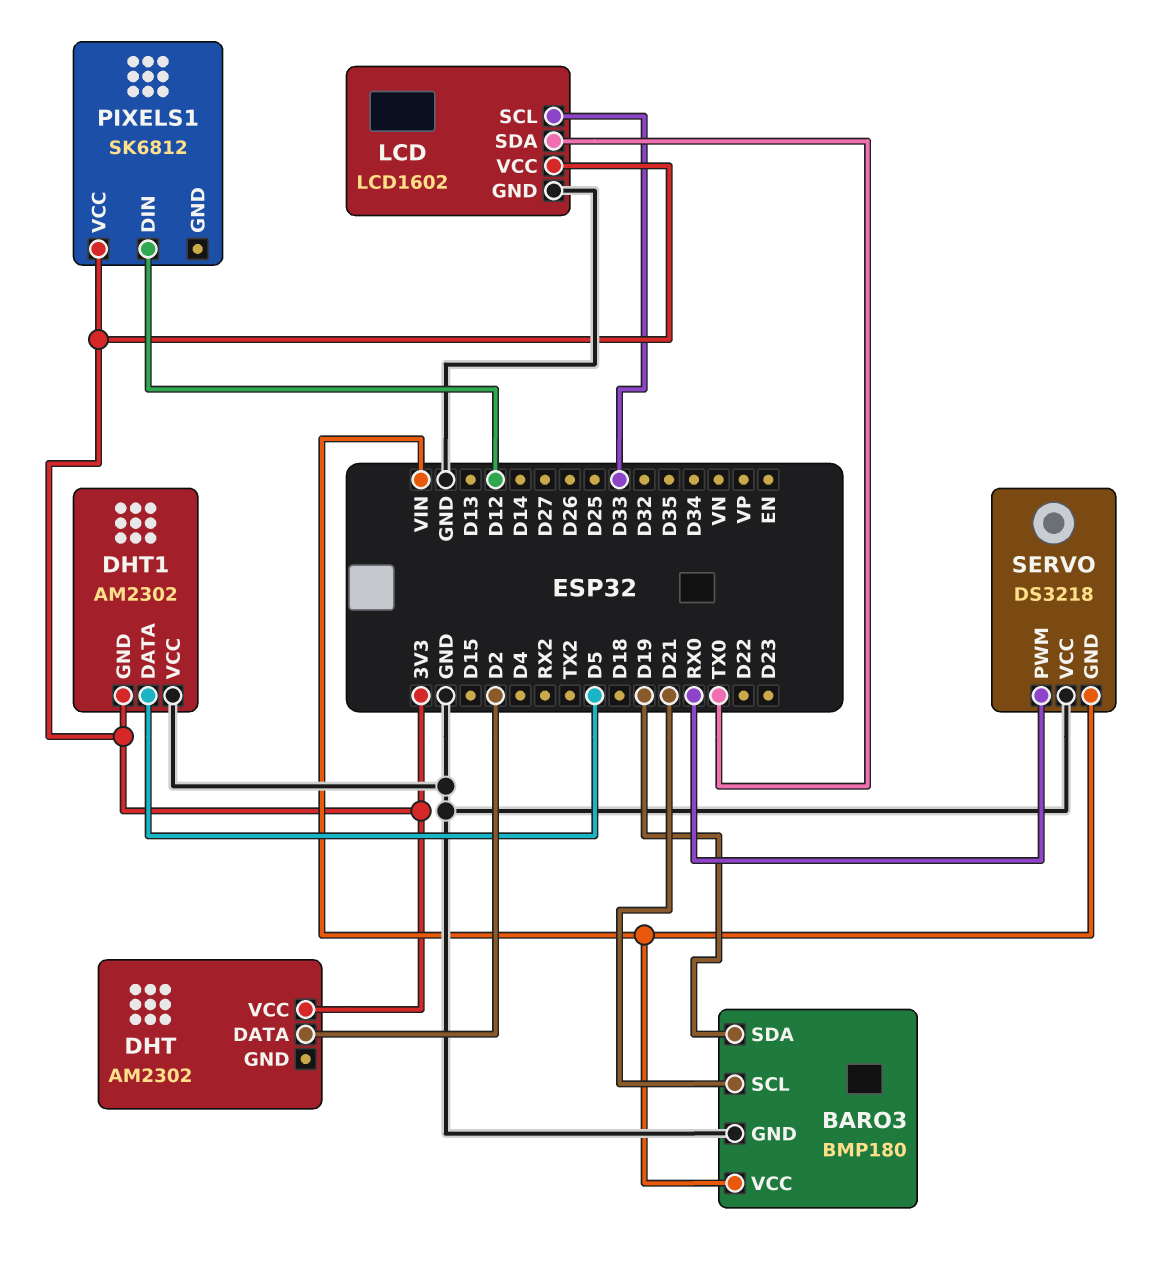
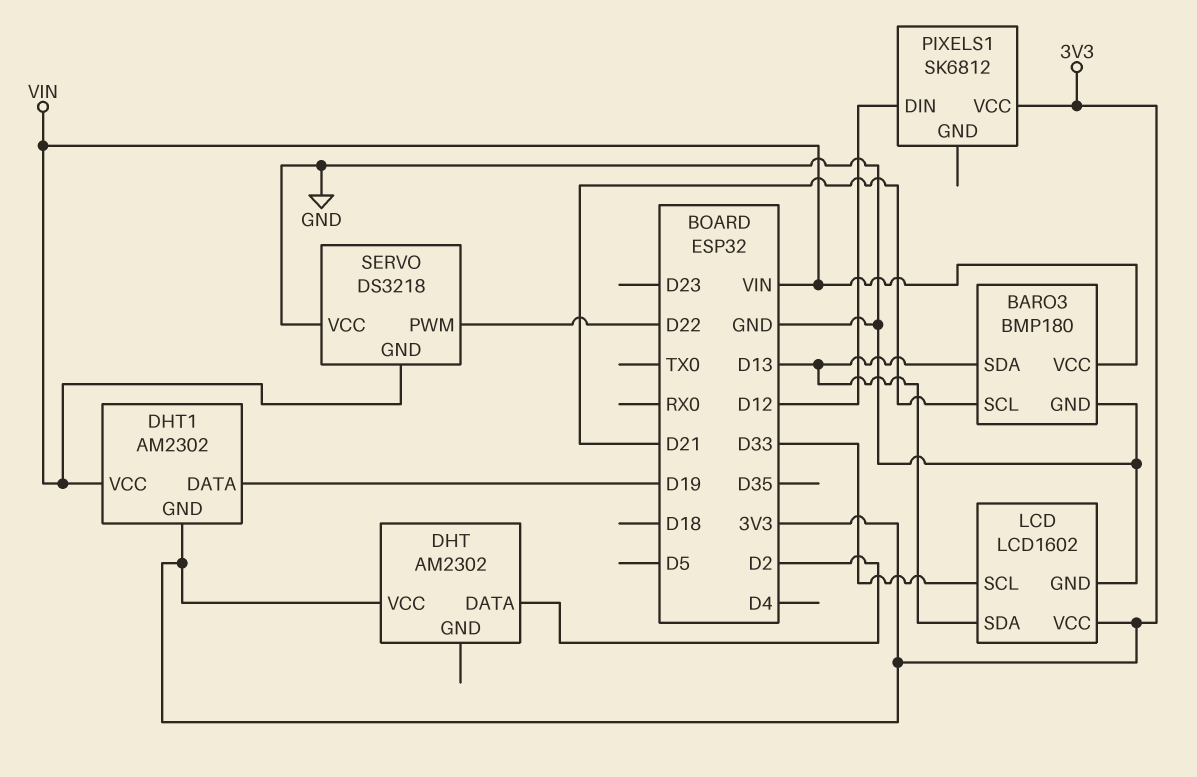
BARO3 pin SDA: D19 -> D13
DHT1 pin DATA: D5 -> D19
DHT1 pin VCC: GND -> VIN
LCD pin SDA: TX0 -> D13
SERVO pin PWM: RX0 -> D22

